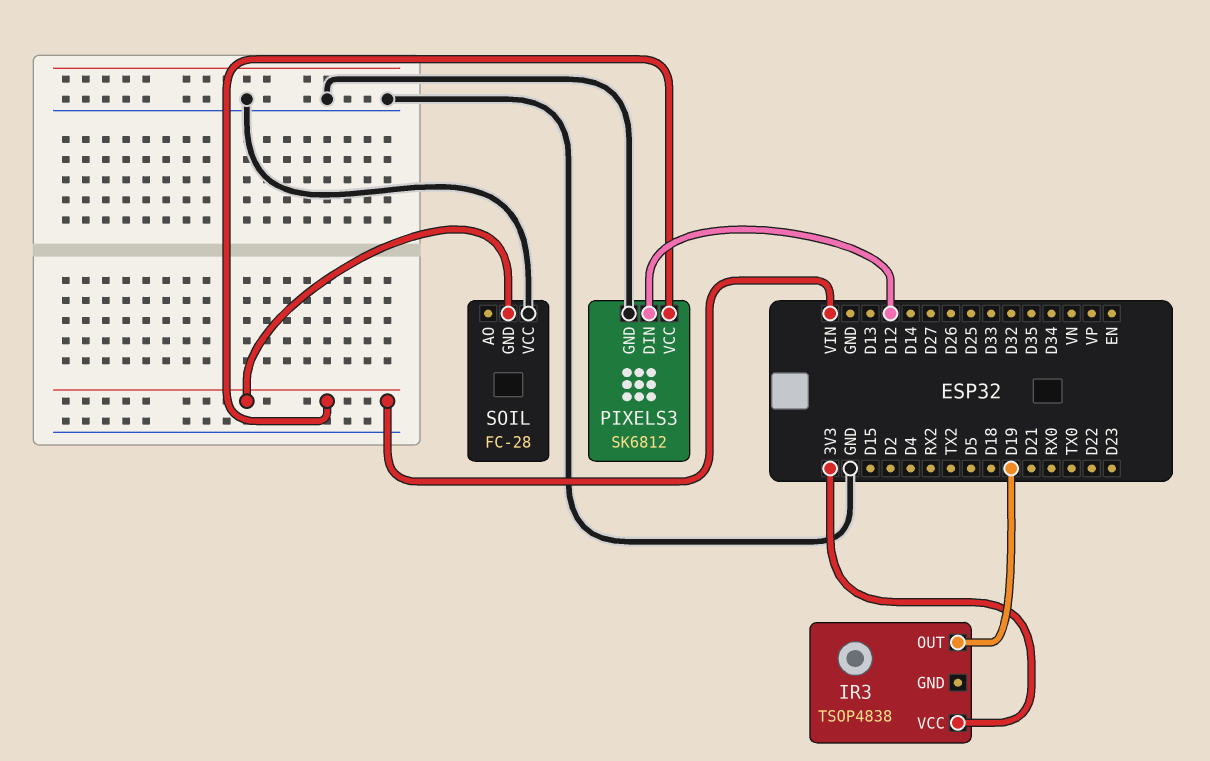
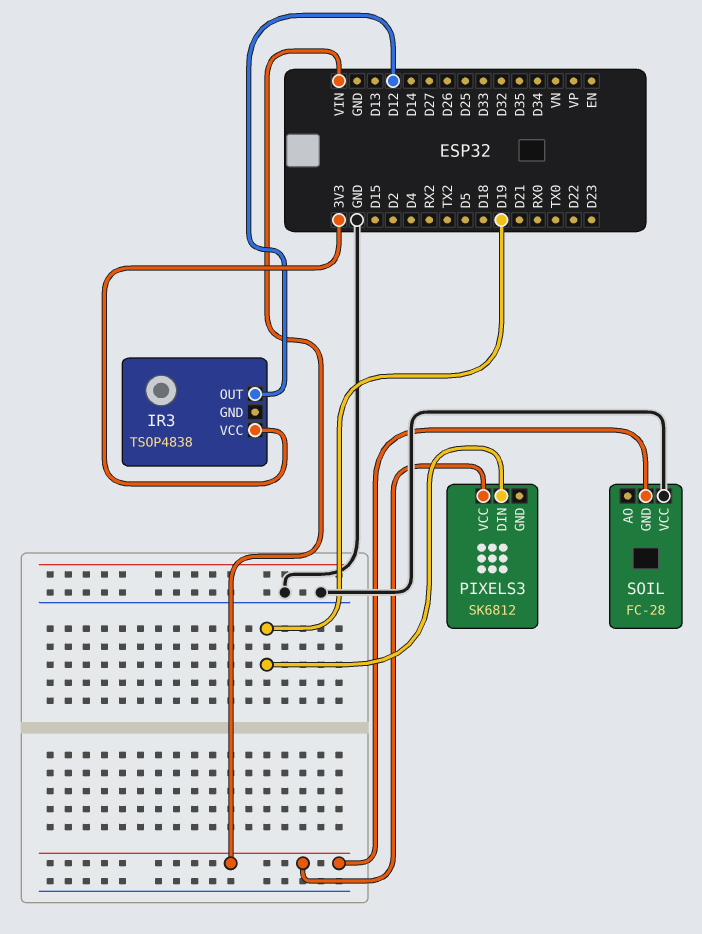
IR3 pin OUT: D19 -> D12
PIXELS3 pin DIN: D12 -> D19
PIXELS3 pin GND: GND -> none

